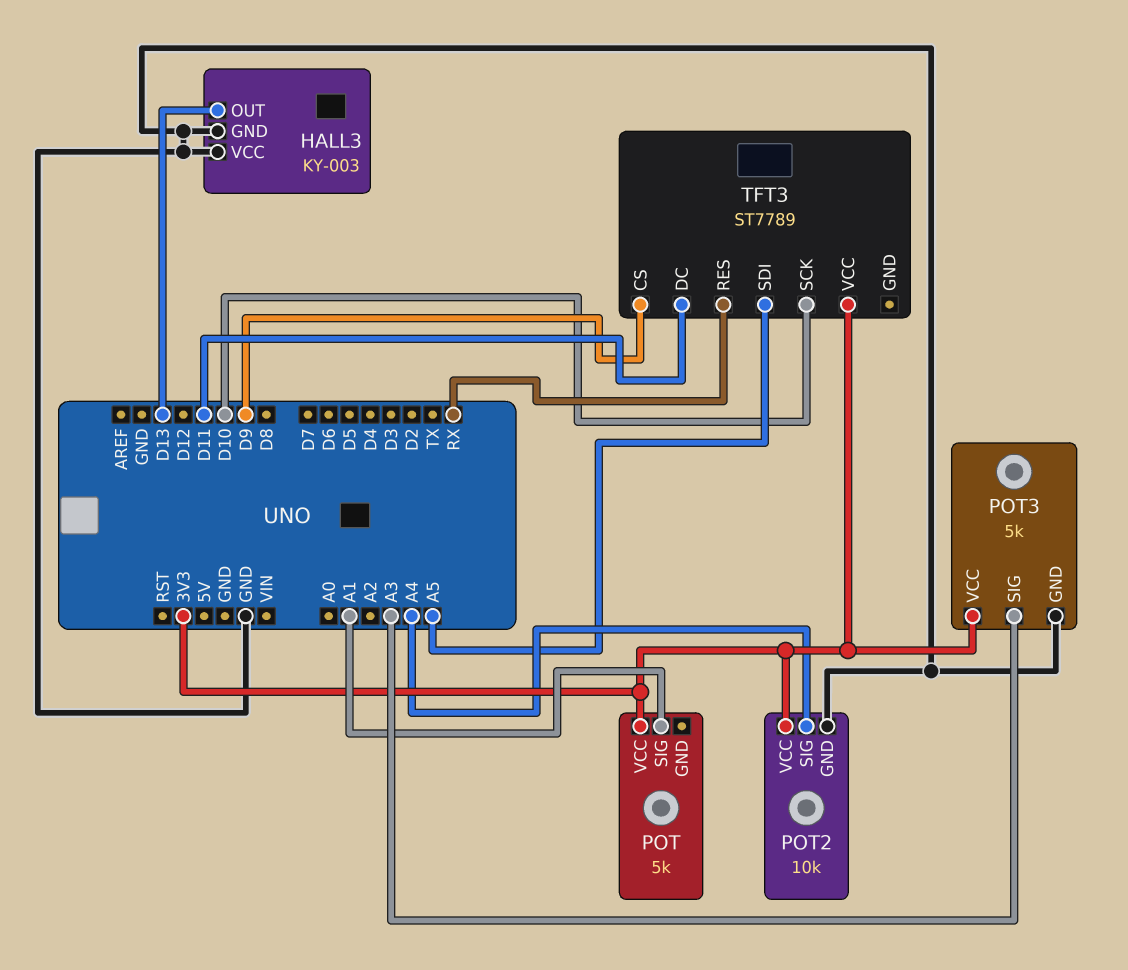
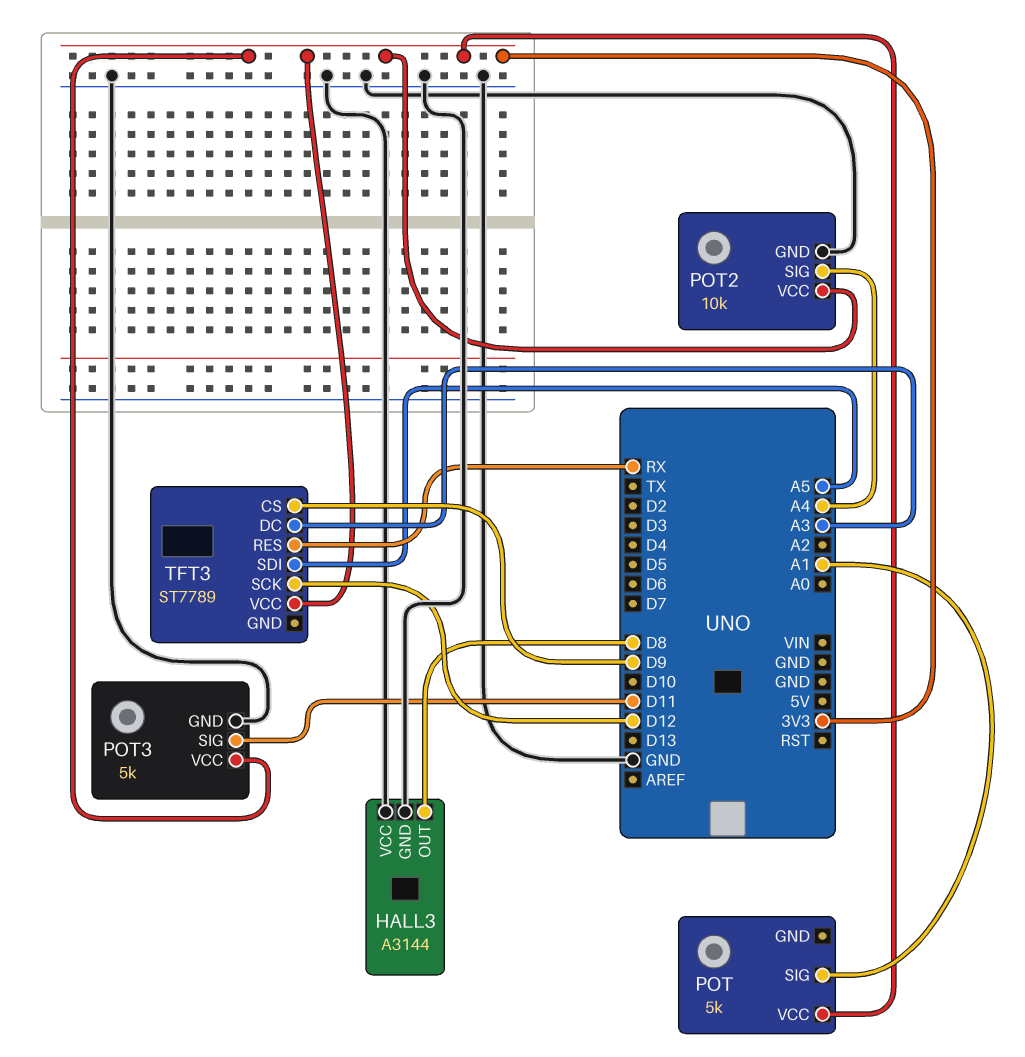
HALL3: KY-003 -> A3144
HALL3 pin OUT: D13 -> D8
POT3 pin SIG: A3 -> D11
TFT3 pin DC: D11 -> A3
TFT3 pin SCK: D10 -> D12

